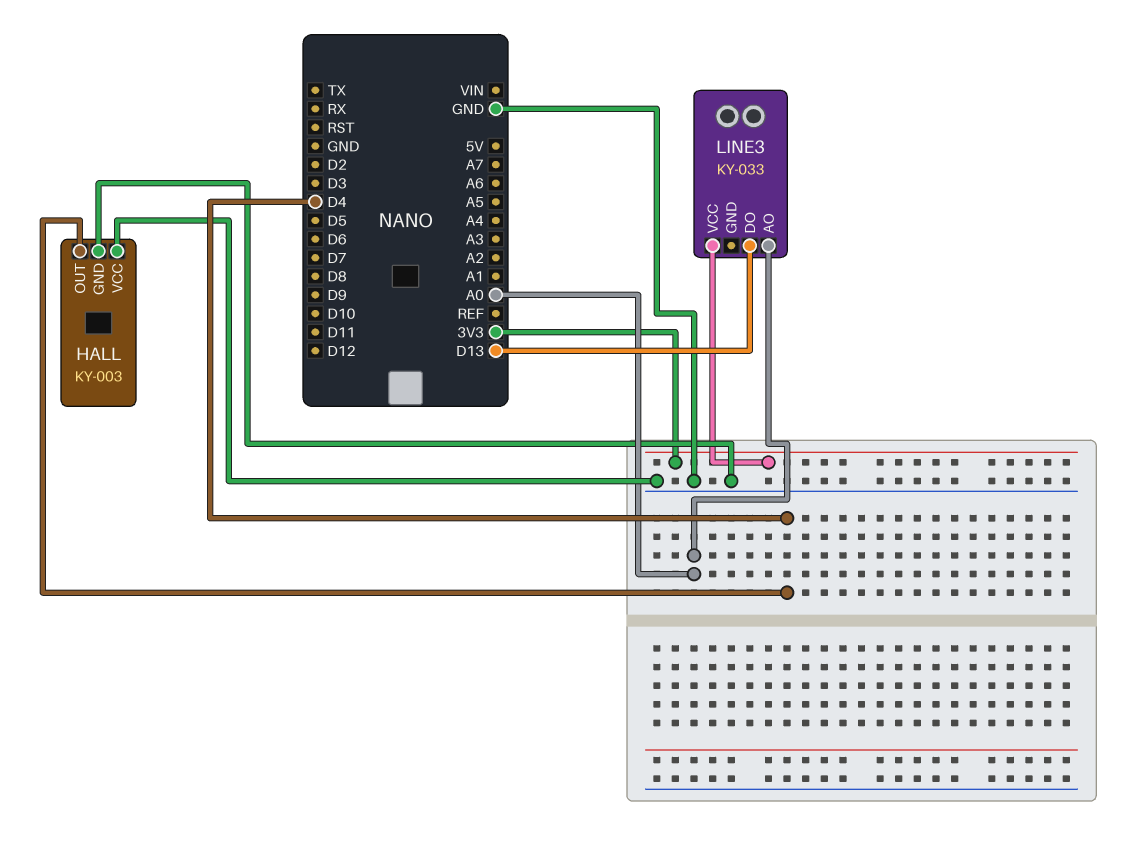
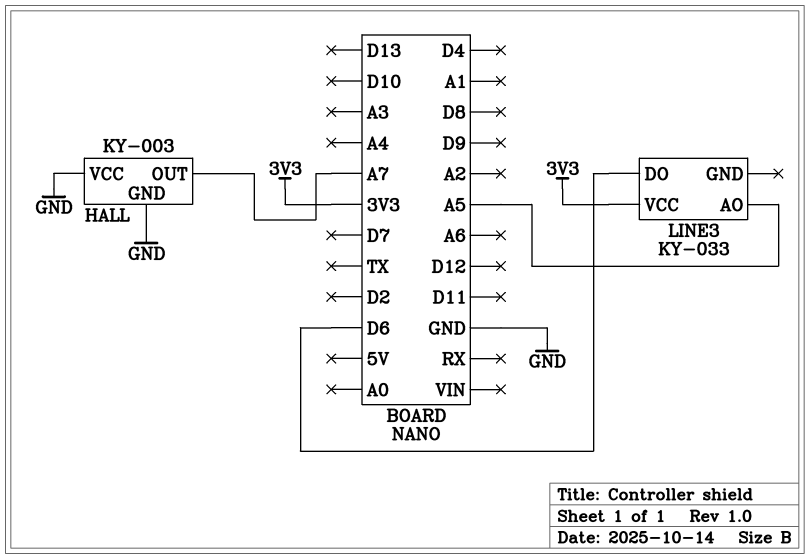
HALL pin OUT: D4 -> A7
LINE3 pin AO: A0 -> A5
LINE3 pin DO: D13 -> D6

